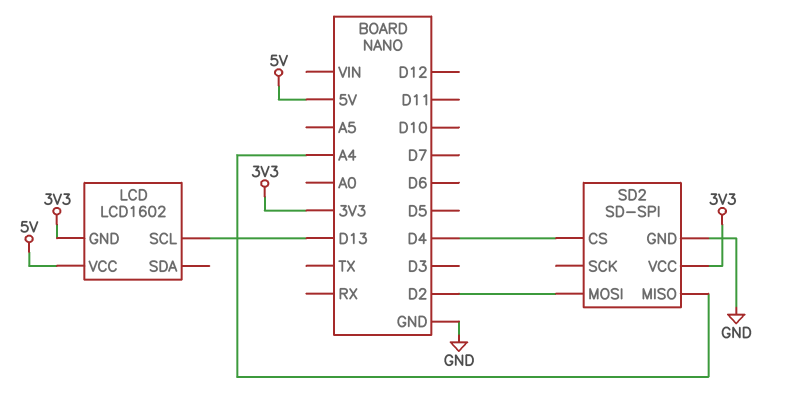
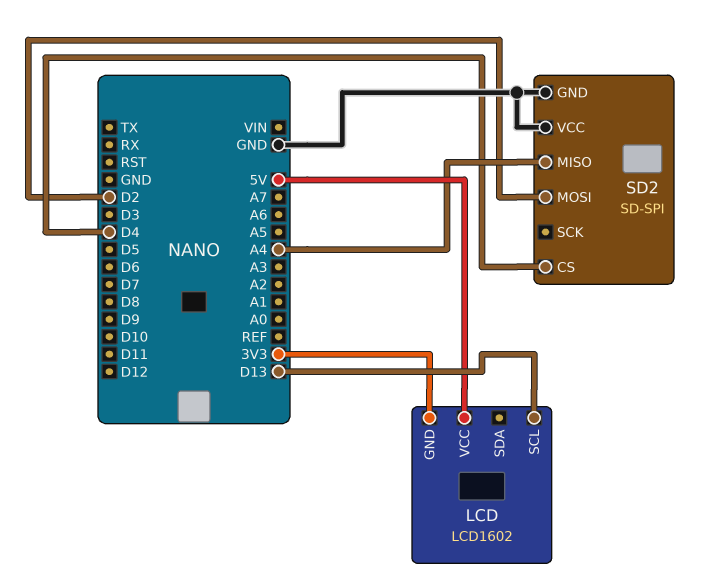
SD2 pin VCC: 3V3 -> GND

